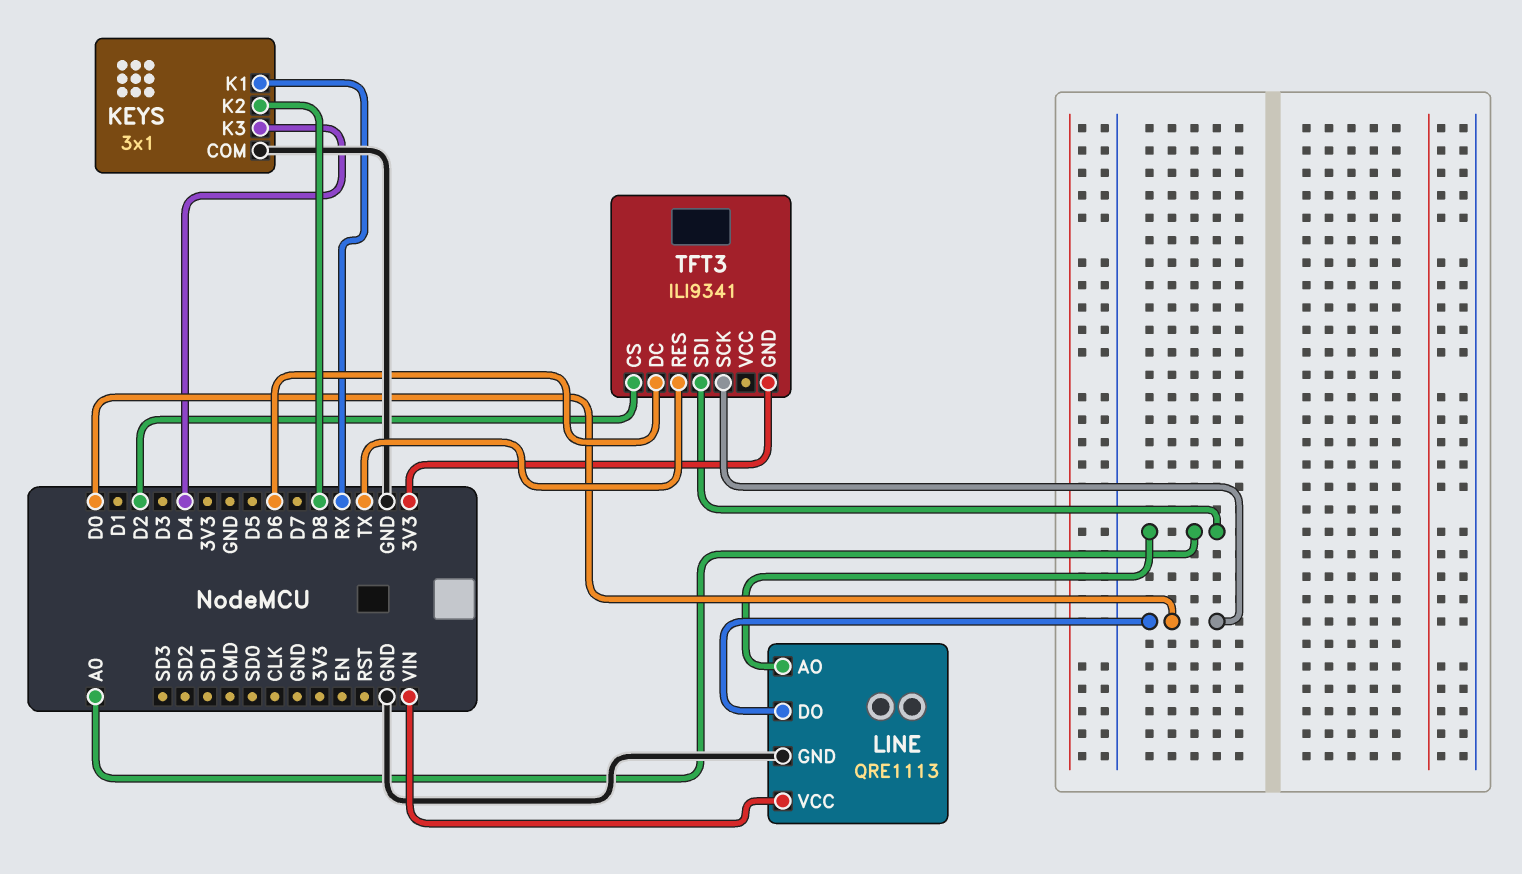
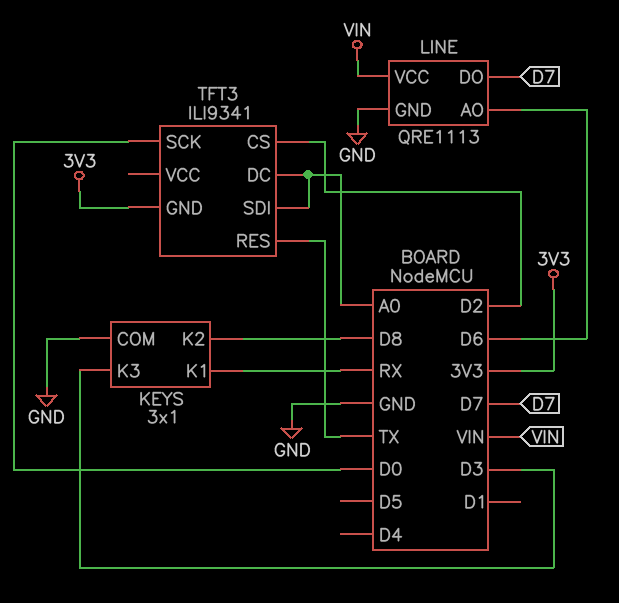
KEYS pin K3: D4 -> D3
LINE pin AO: A0 -> D6
LINE pin DO: D0 -> D7
TFT3 pin DC: D6 -> A0

